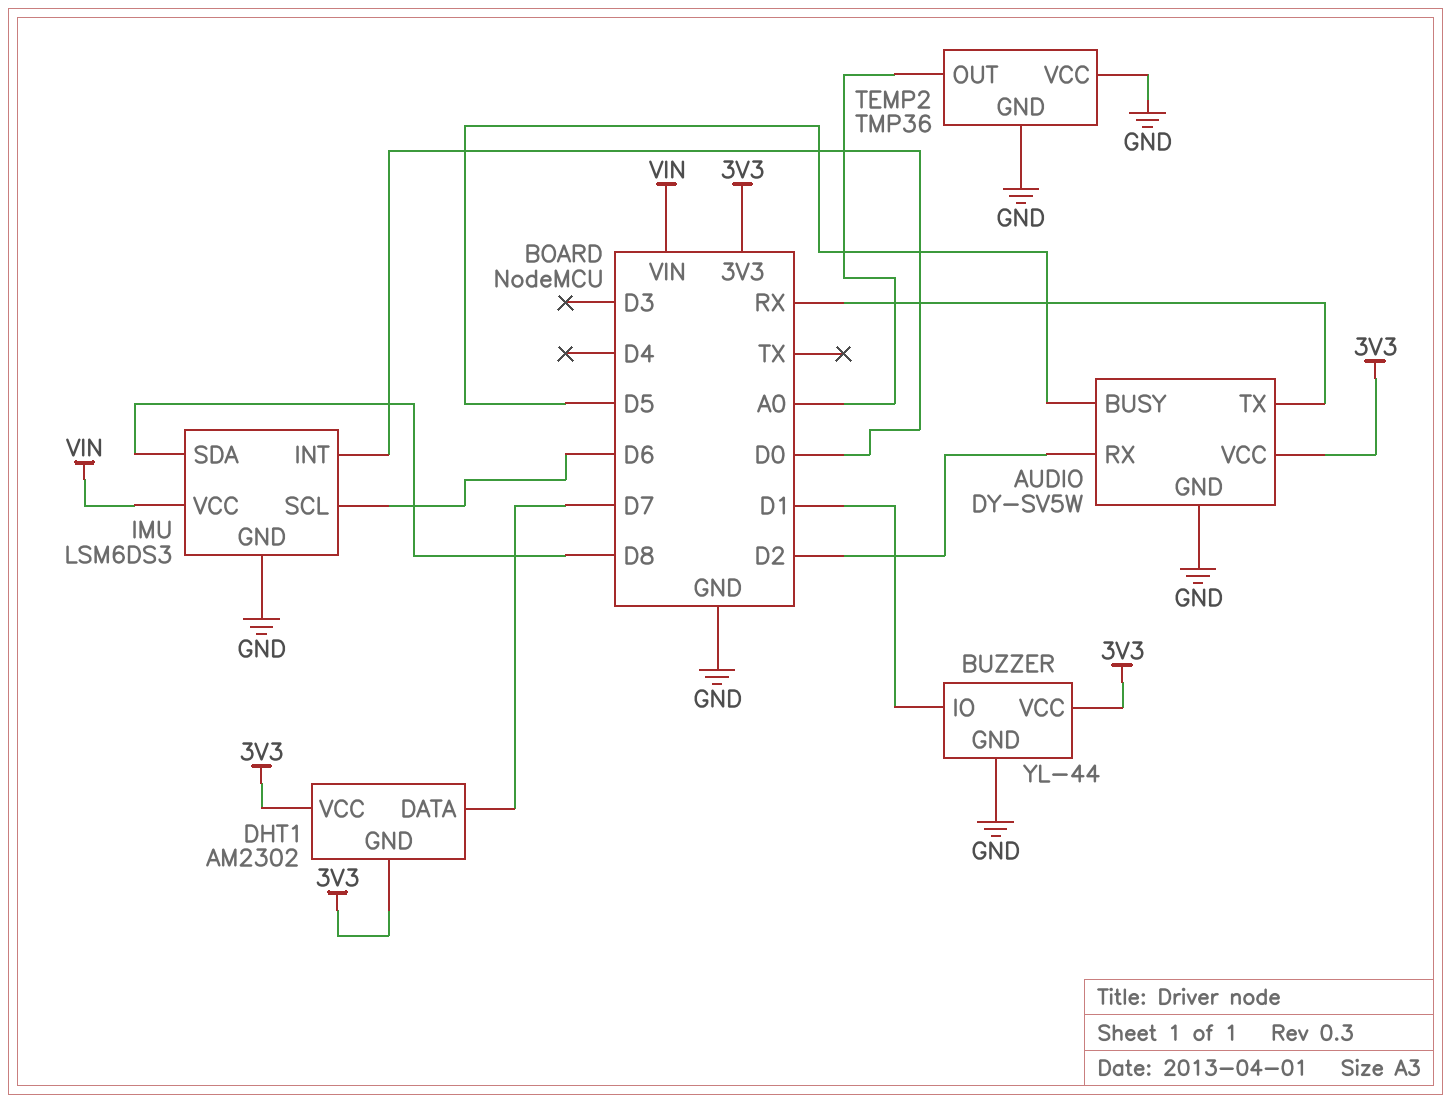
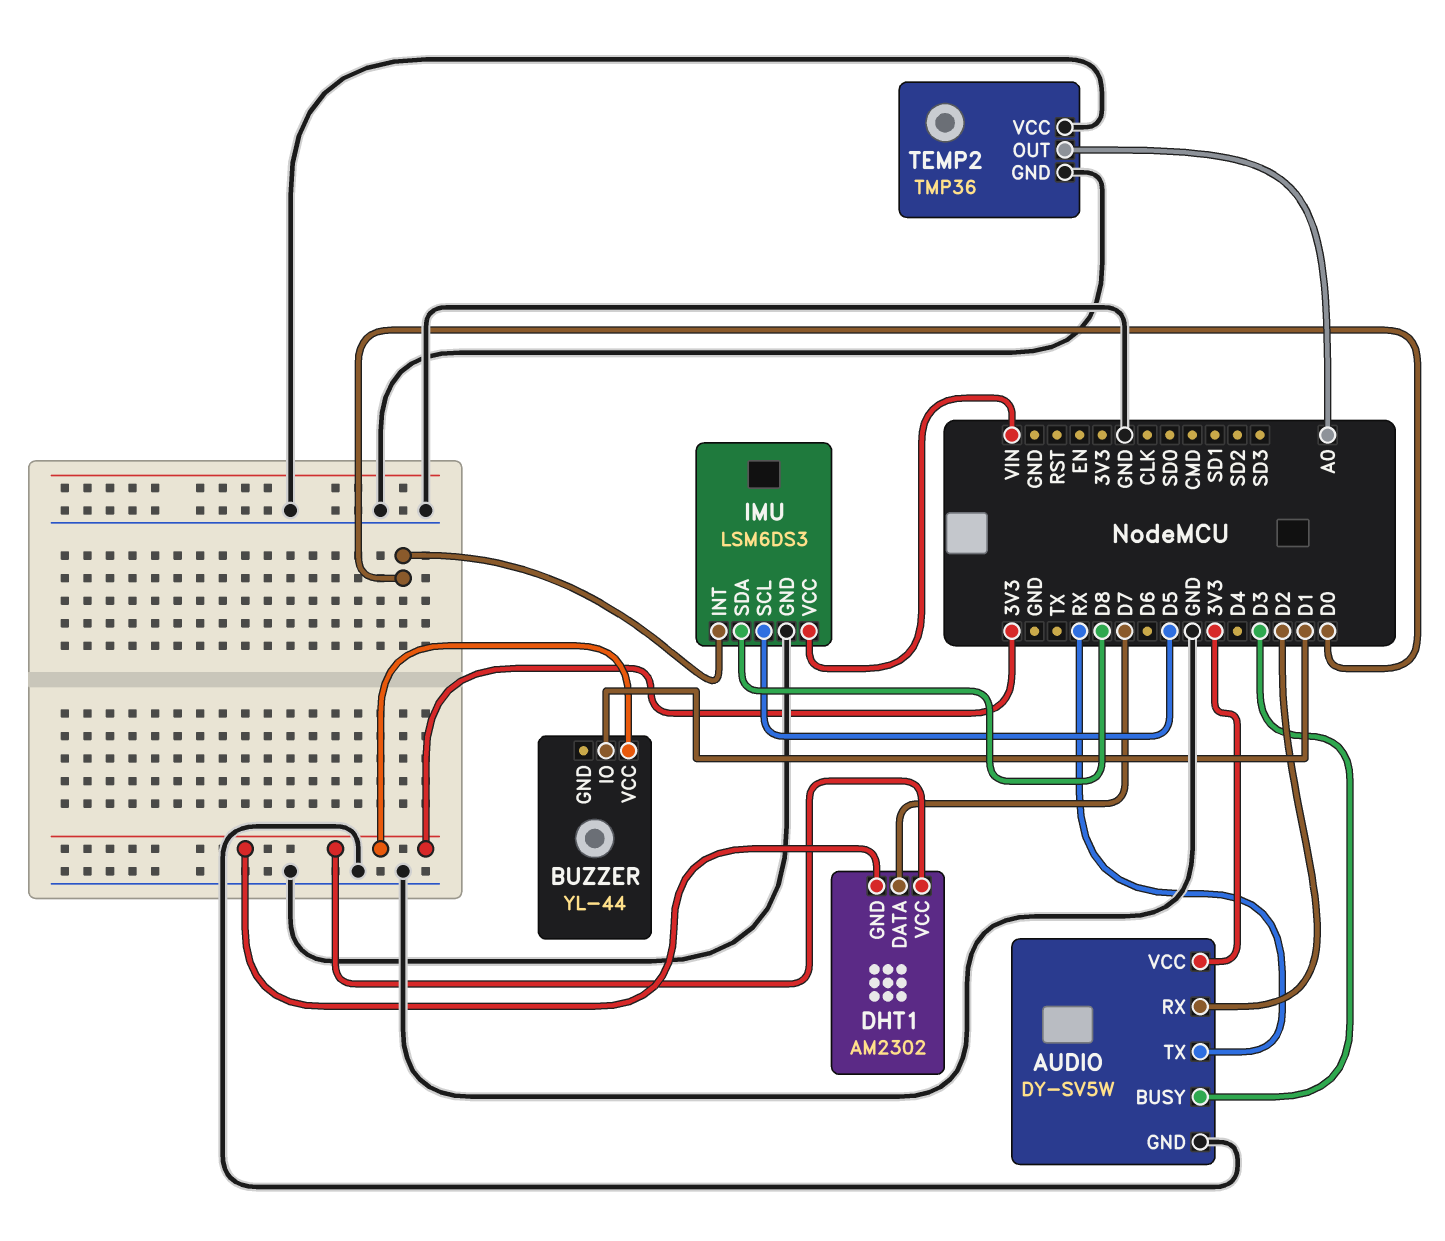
AUDIO pin BUSY: D5 -> D3
BUZZER pin GND: GND -> none
IMU pin SCL: D6 -> D5

